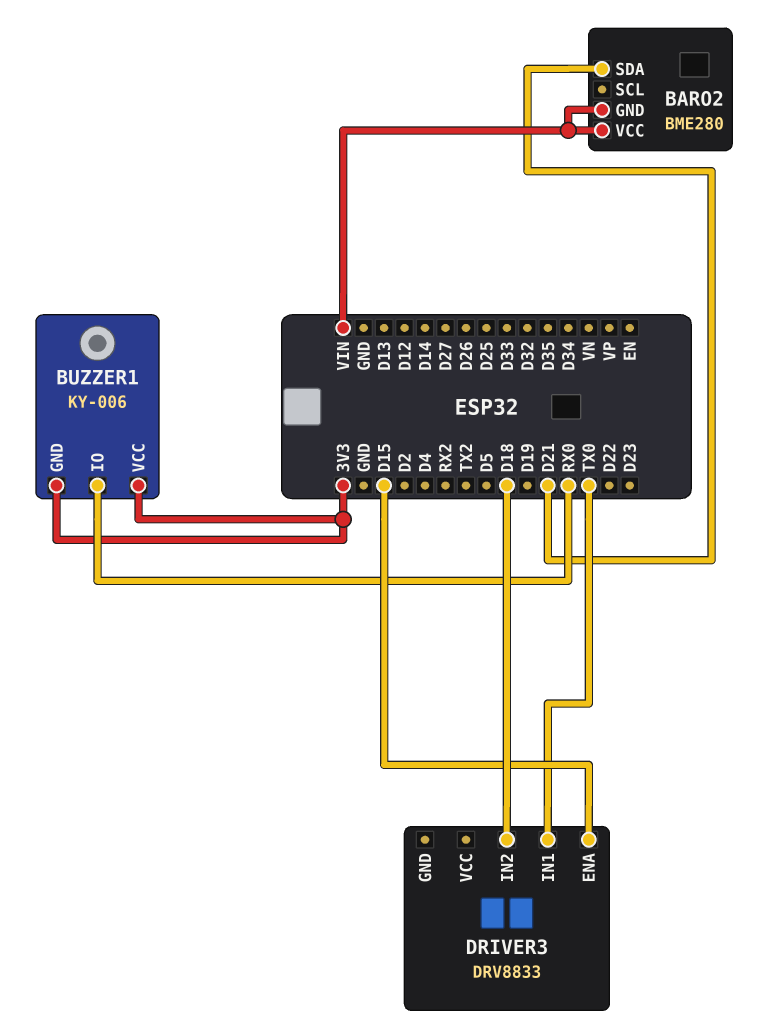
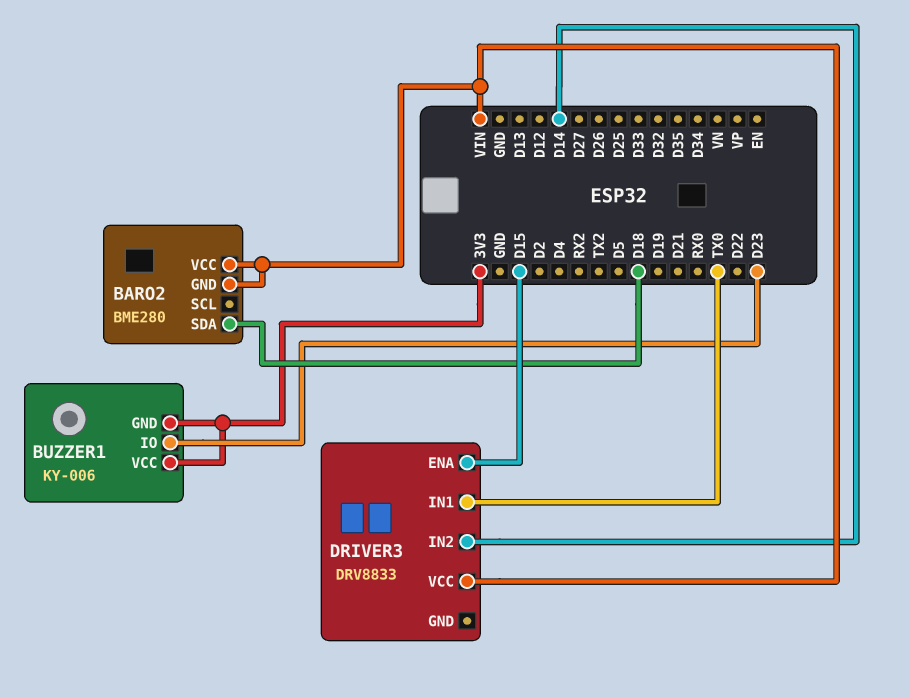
BARO2 pin SDA: D21 -> D18
BUZZER1 pin IO: RX0 -> D23
DRIVER3 pin IN2: D18 -> D14
DRIVER3 pin VCC: none -> VIN

